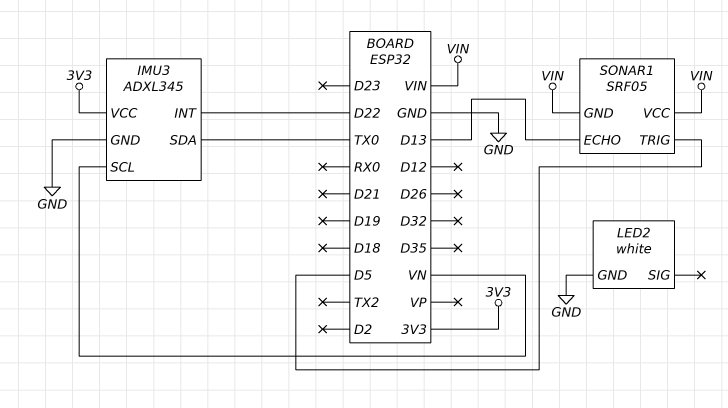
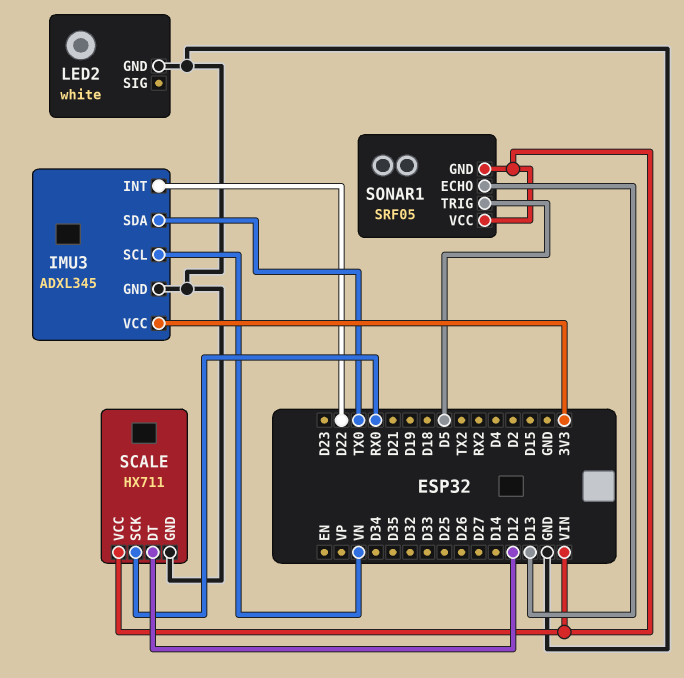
SCALE: none -> HX711
SCALE pin DT: none -> D12
SCALE pin GND: none -> GND
SCALE pin SCK: none -> RX0
SCALE pin VCC: none -> VIN

